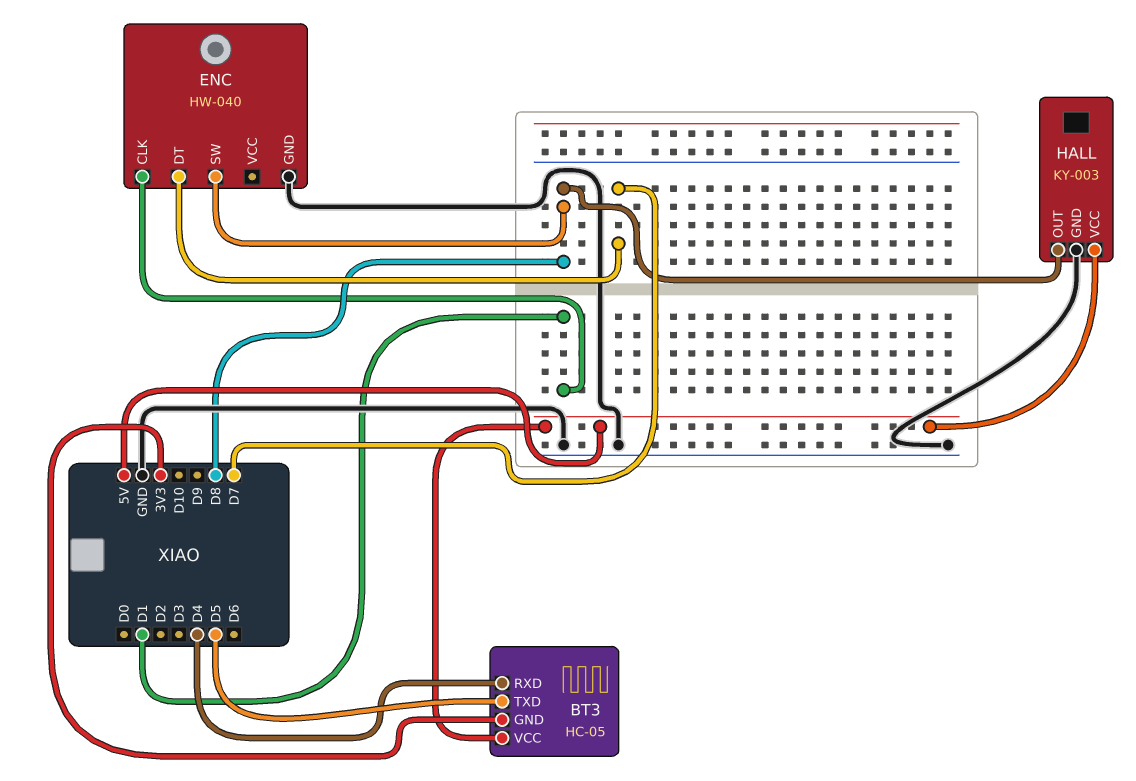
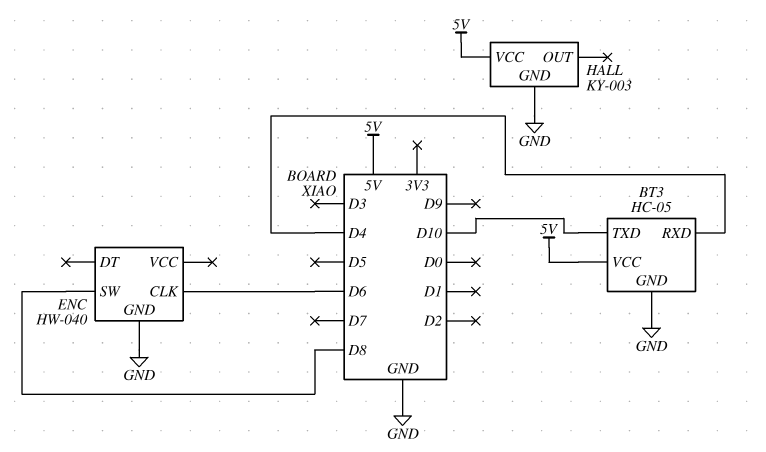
BT3 pin GND: 3V3 -> GND
BT3 pin TXD: D5 -> D10
ENC pin CLK: D1 -> D6
ENC pin DT: D7 -> none
HALL pin OUT: D8 -> none

